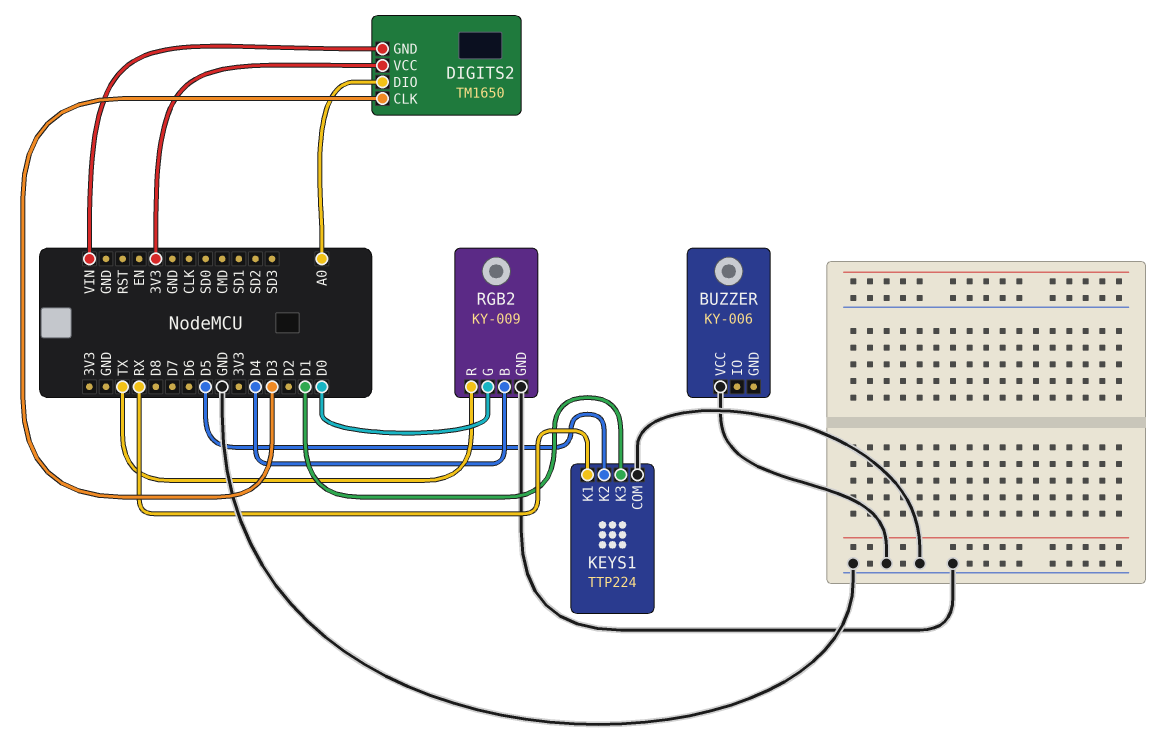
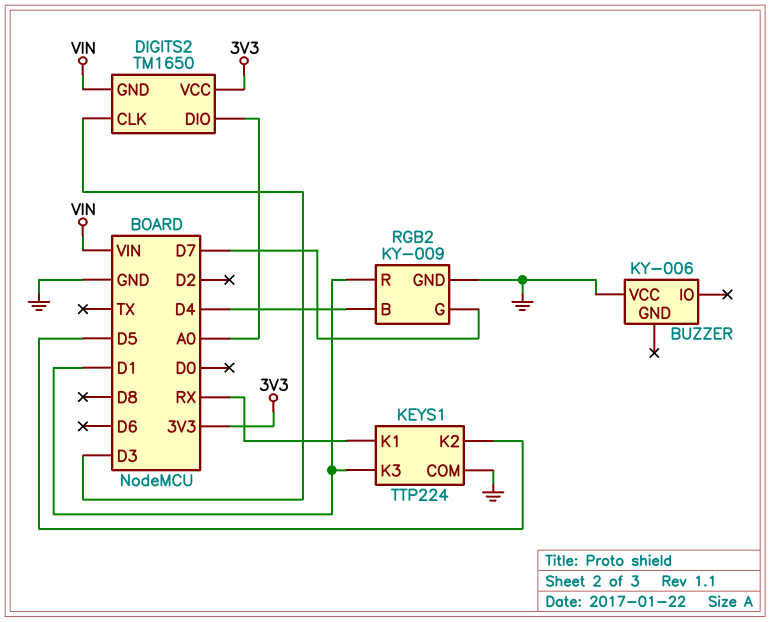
RGB2 pin G: D0 -> D7
RGB2 pin R: TX -> D1

